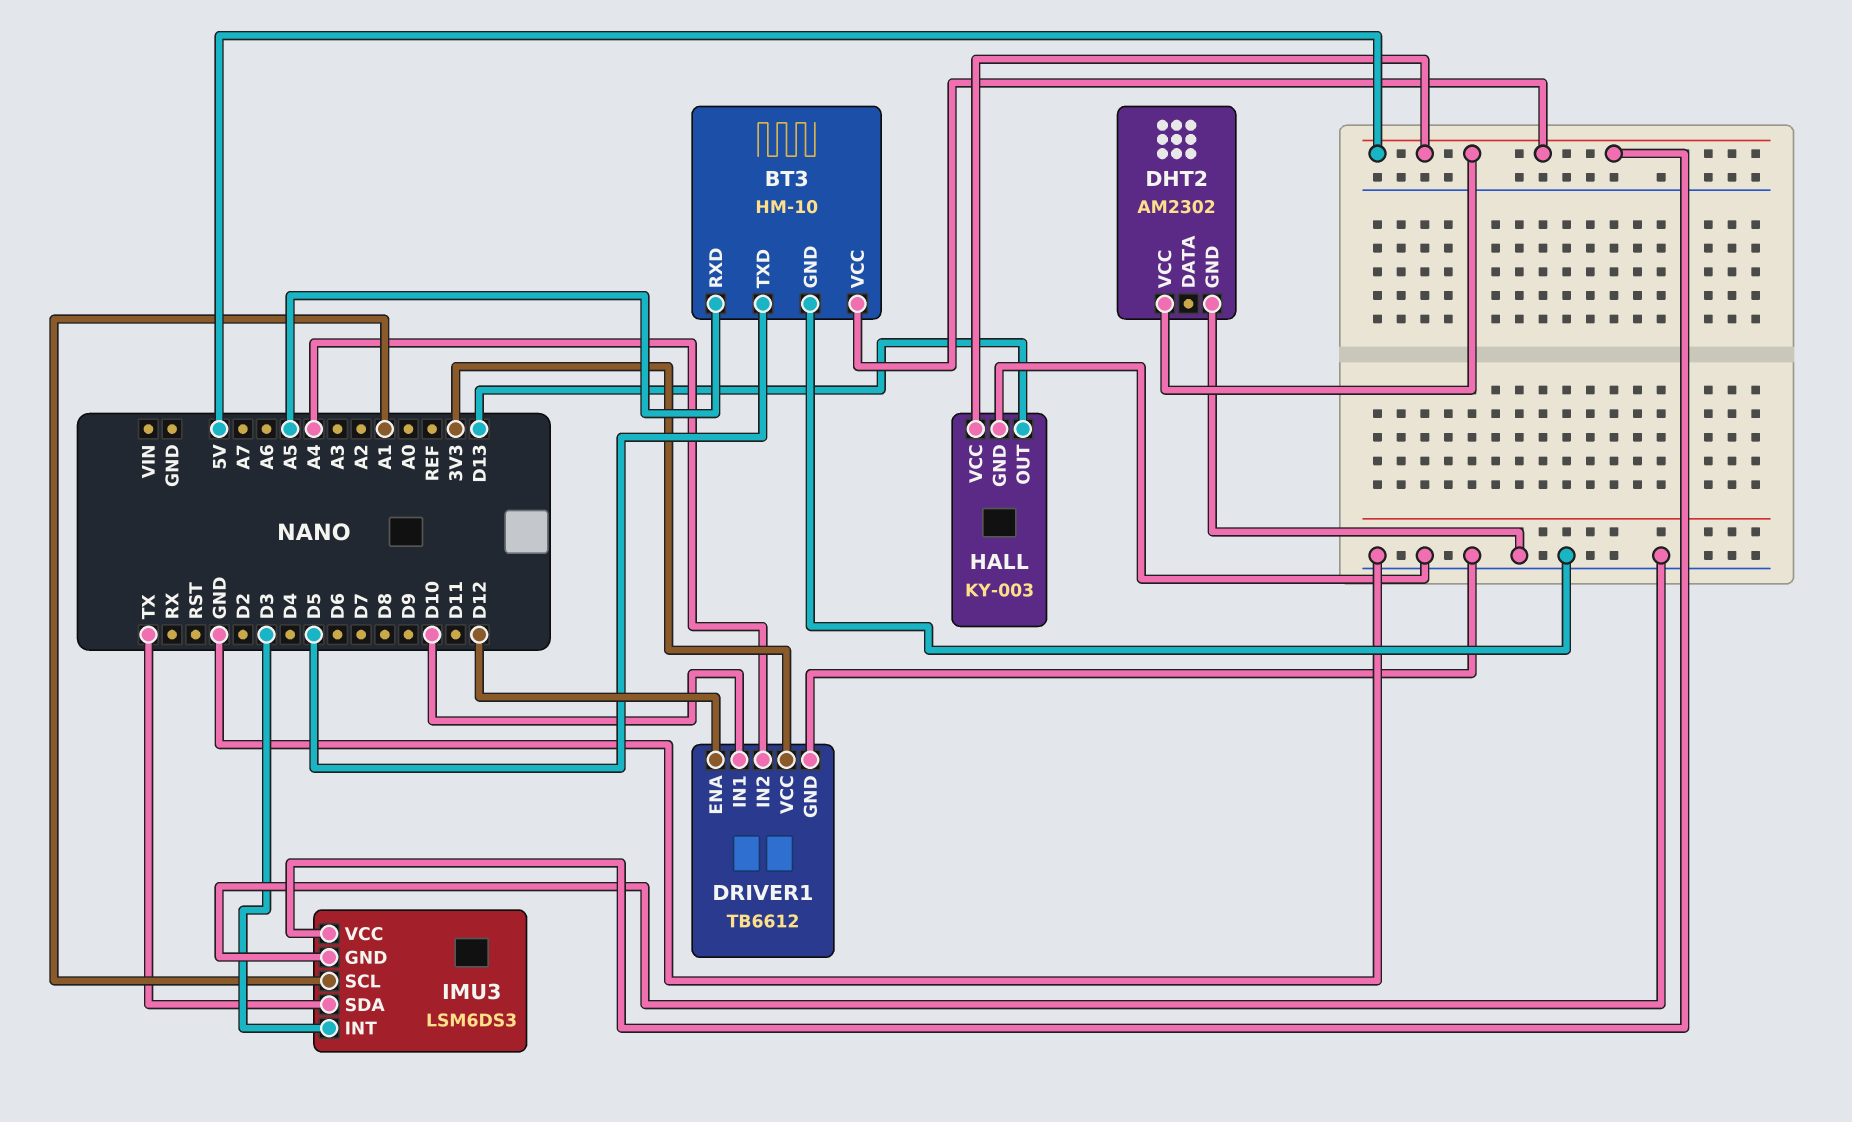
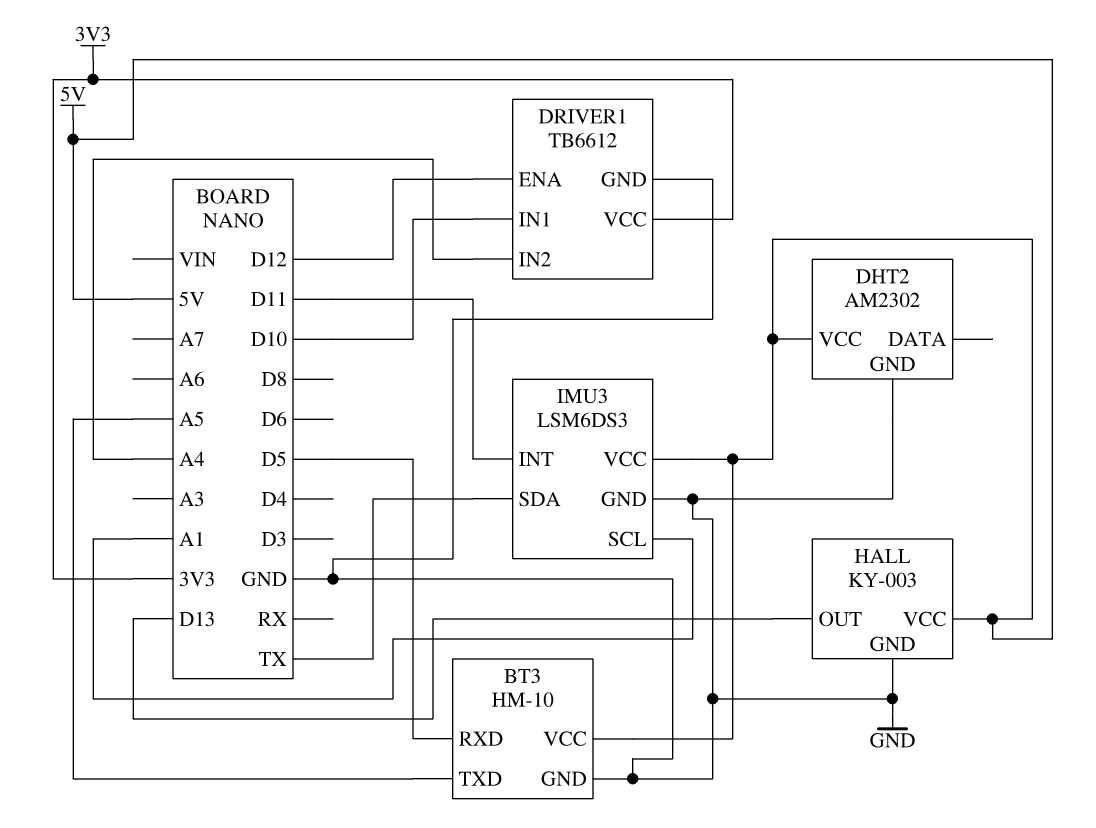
BT3 pin RXD: A5 -> D5
BT3 pin TXD: D5 -> A5
IMU3 pin INT: D3 -> D11

